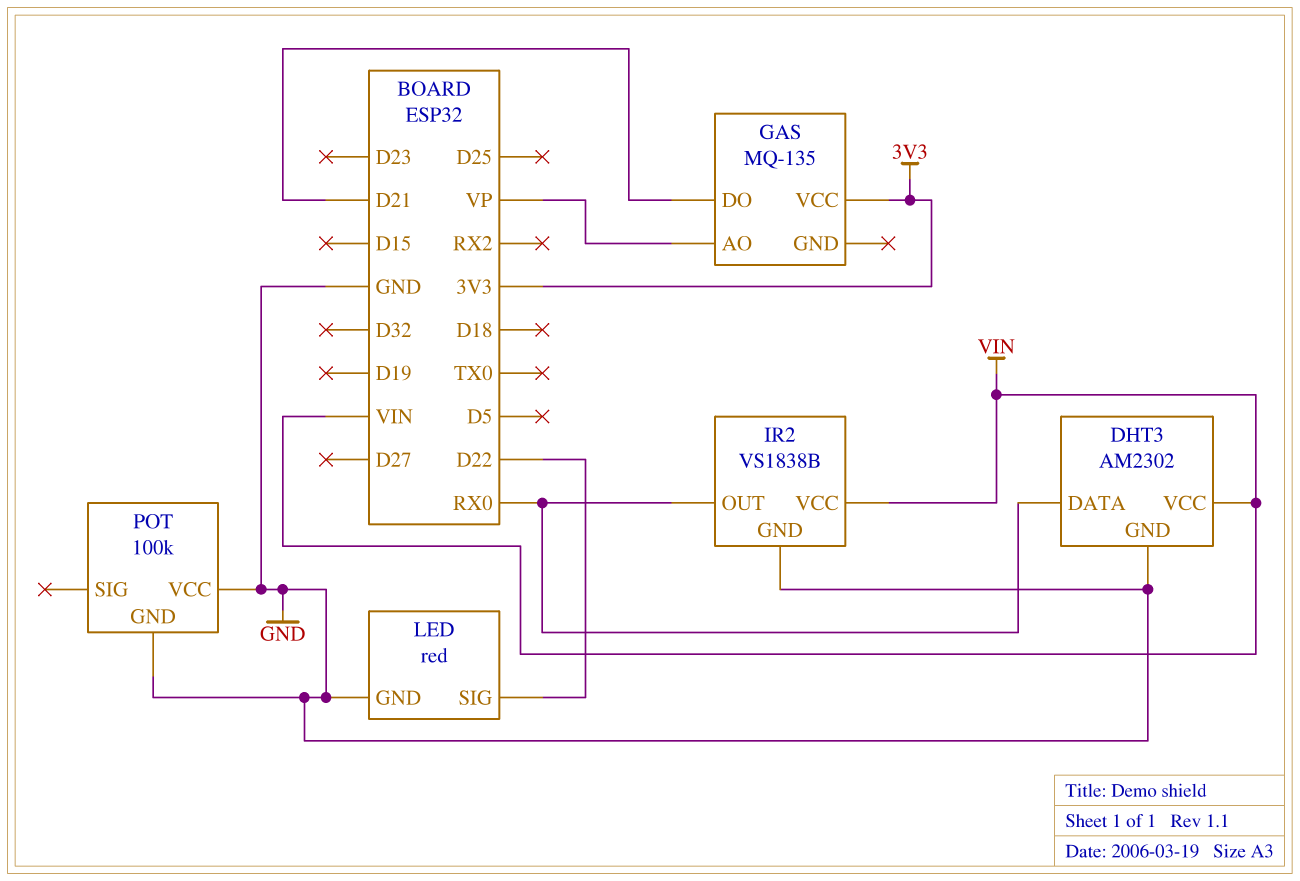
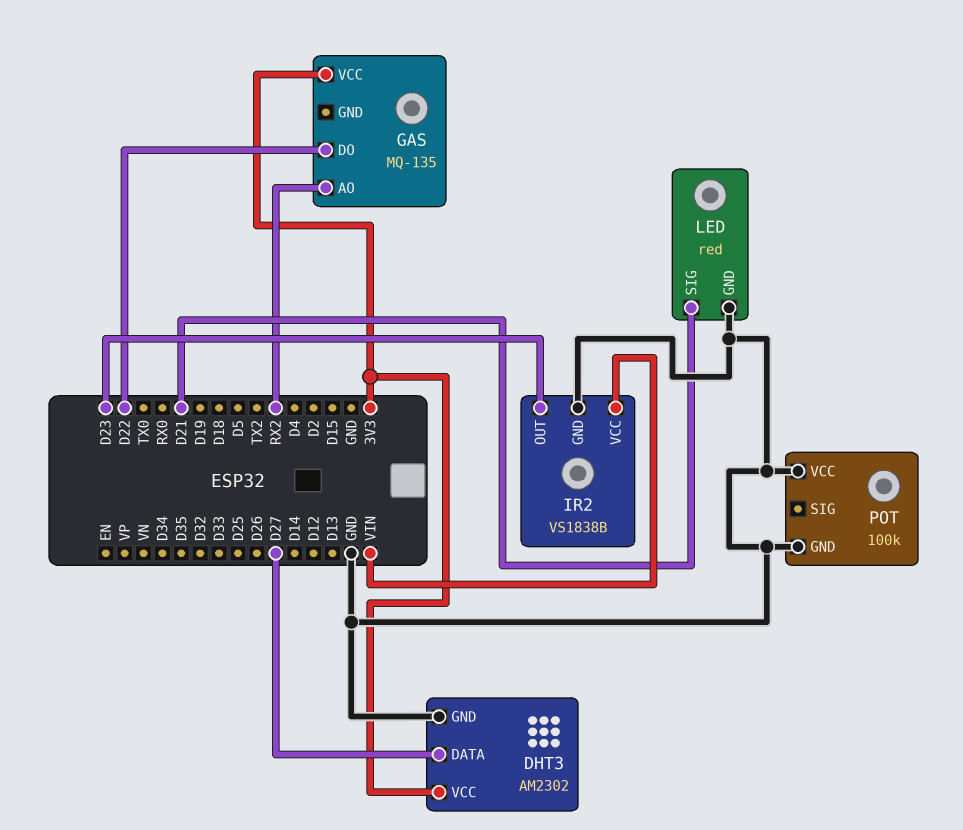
DHT3 pin DATA: RX0 -> D27
DHT3 pin VCC: VIN -> 3V3
GAS pin AO: VP -> RX2
GAS pin DO: D21 -> D22
IR2 pin OUT: RX0 -> D23
LED pin SIG: D22 -> D21

